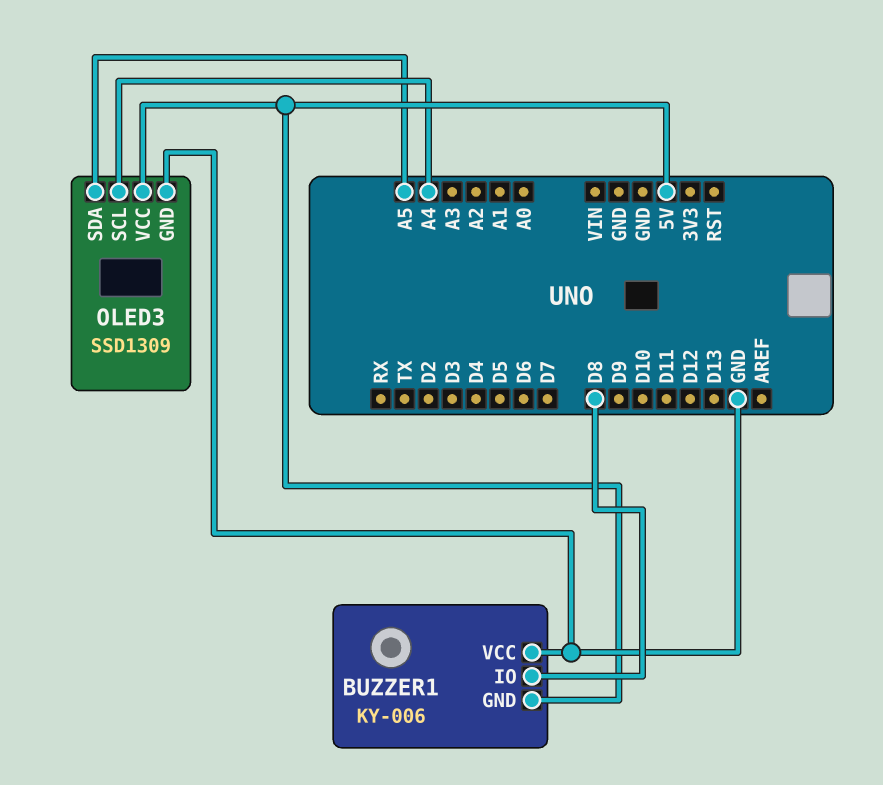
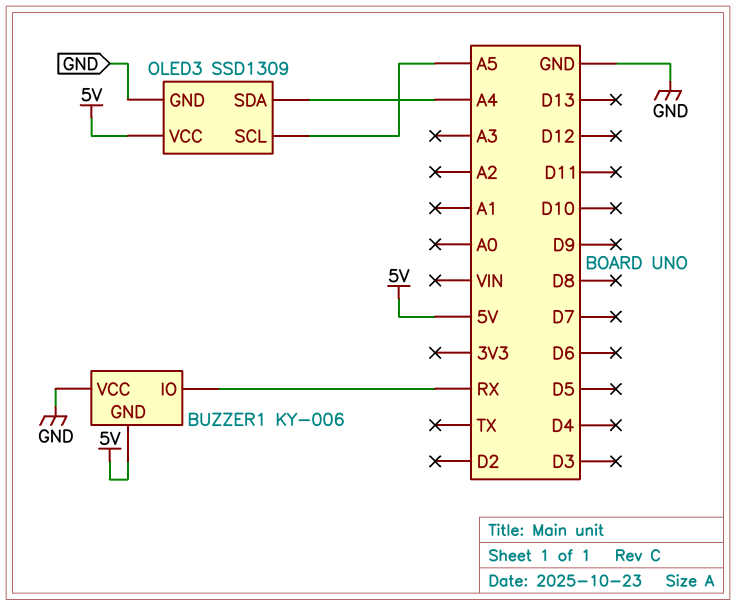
BUZZER1 pin IO: D8 -> RX
OLED3 pin SCL: A4 -> A5
OLED3 pin SDA: A5 -> A4

